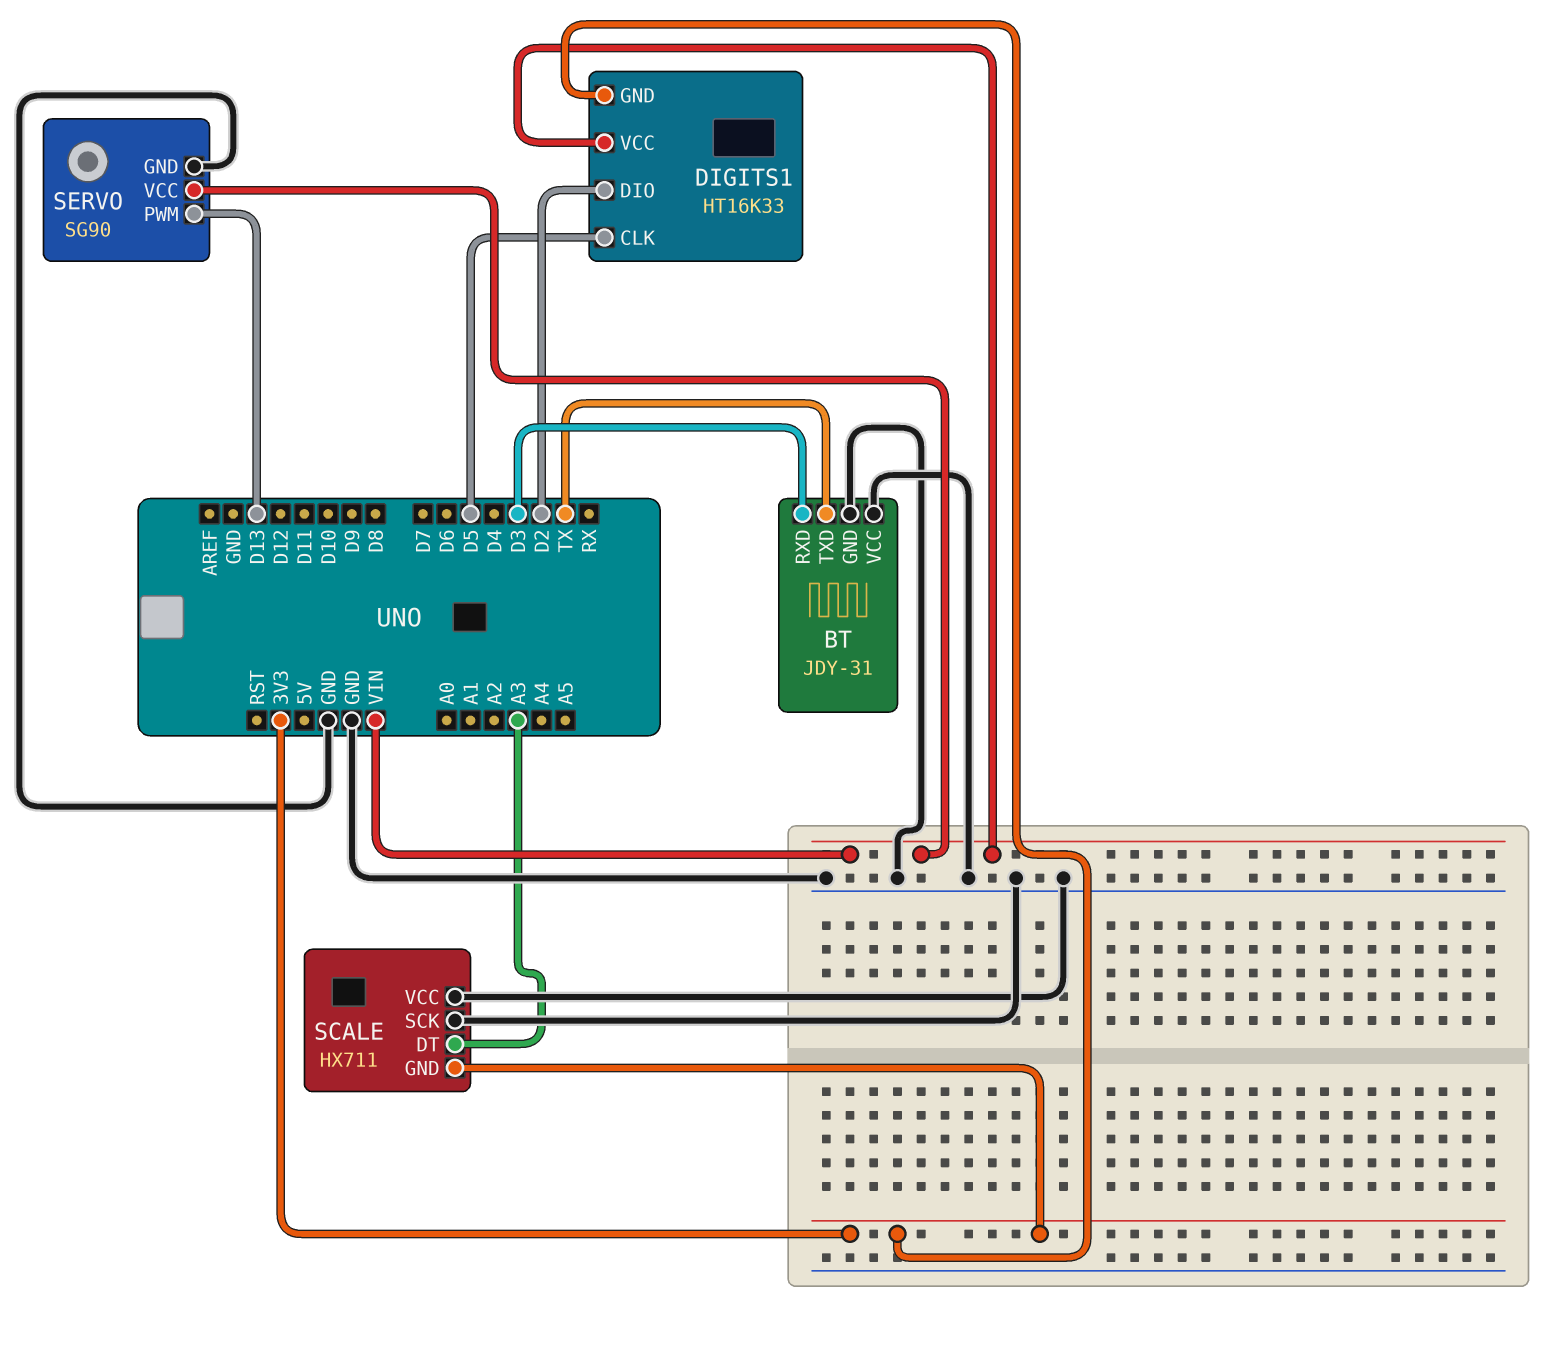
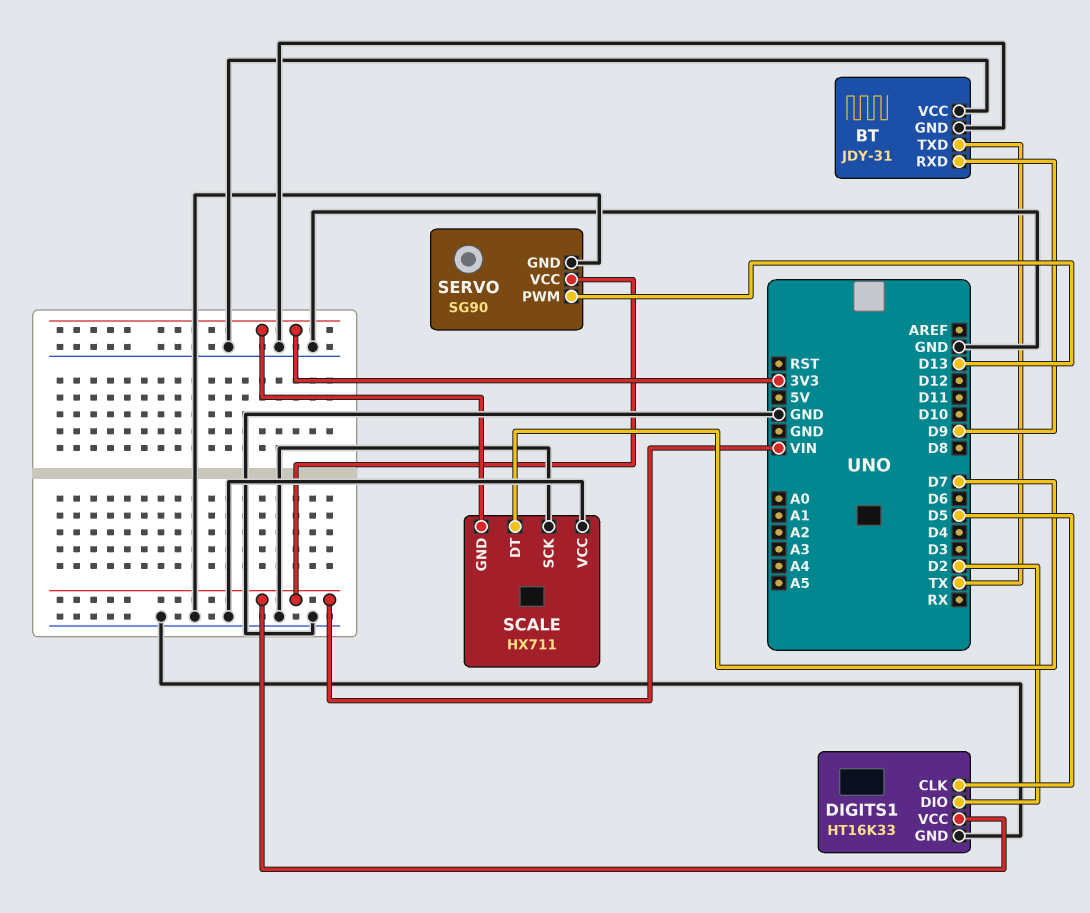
BT pin RXD: D3 -> D9
DIGITS1 pin GND: 3V3 -> GND
SCALE pin DT: A3 -> D7

